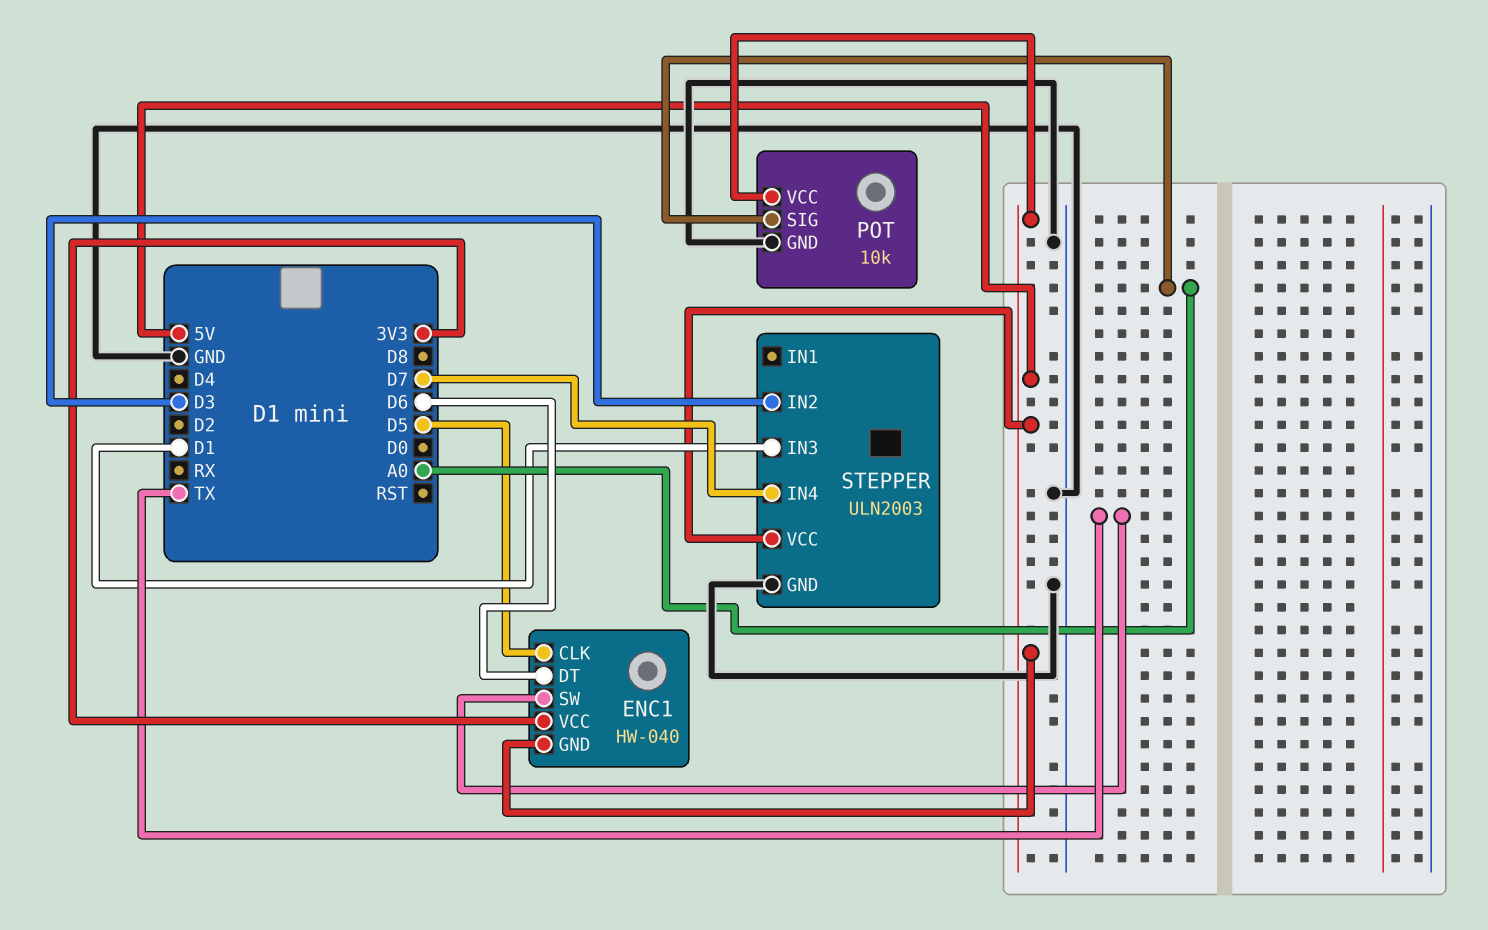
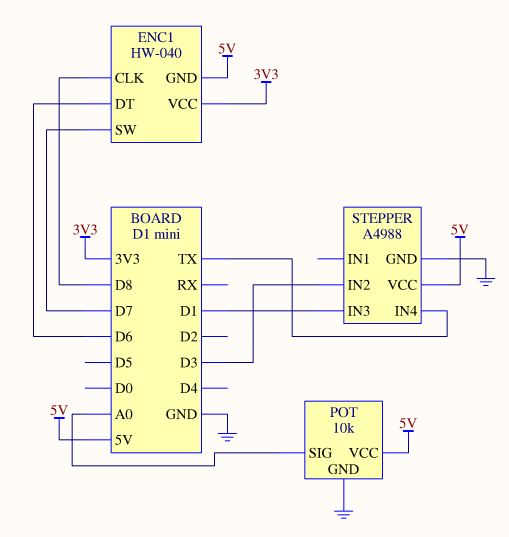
ENC1 pin CLK: D5 -> D8
ENC1 pin SW: TX -> D7
STEPPER: ULN2003 -> A4988
STEPPER pin IN4: D7 -> TX

